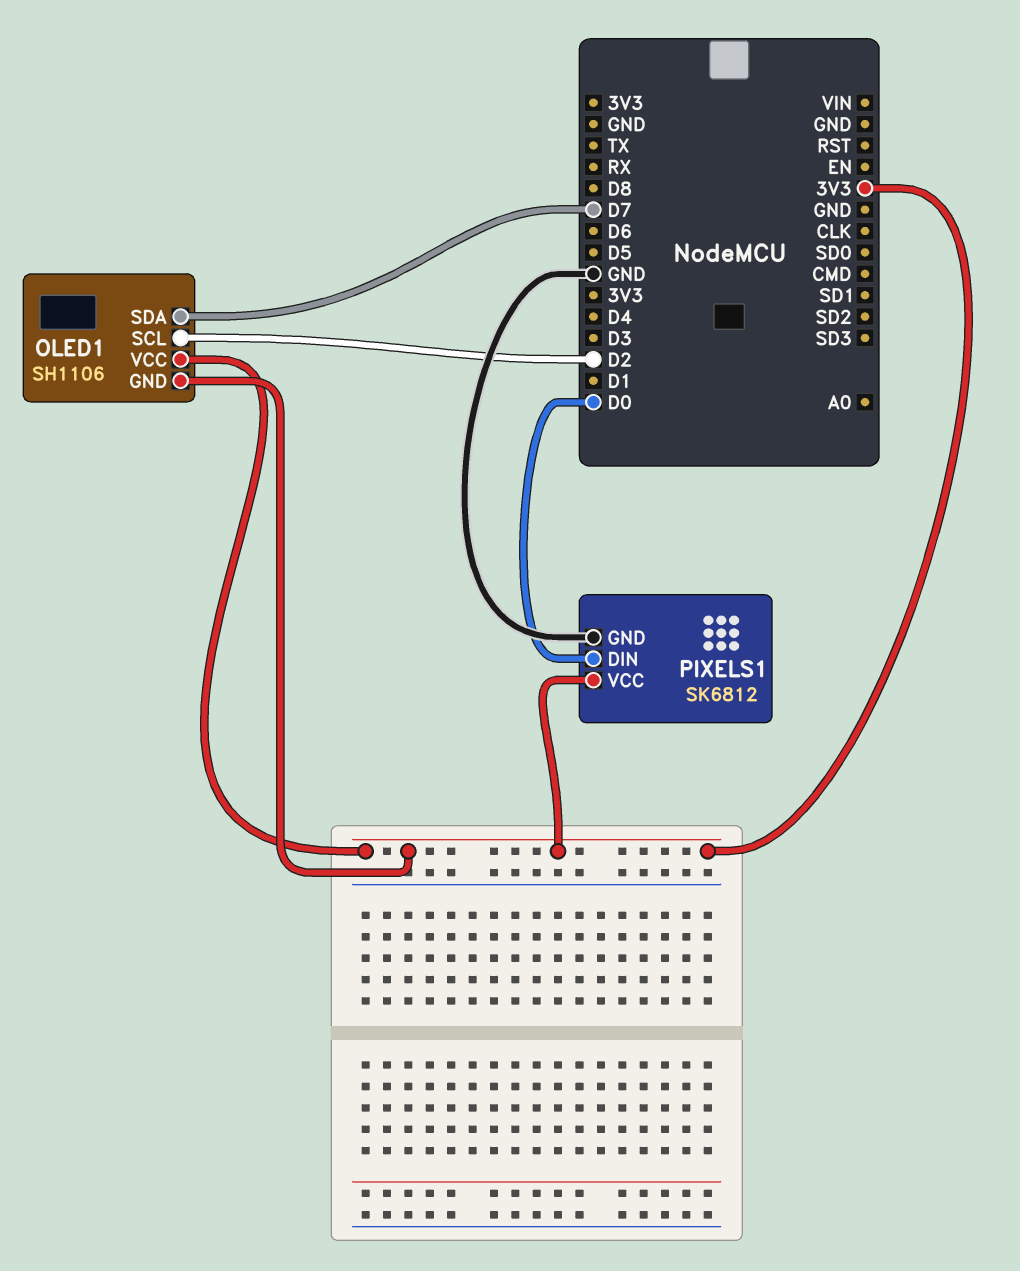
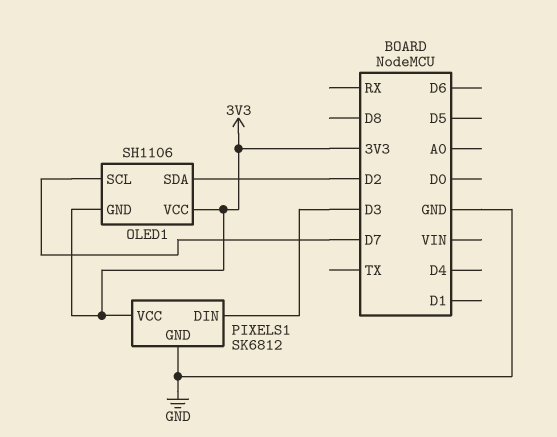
OLED1 pin SCL: D2 -> D7
OLED1 pin SDA: D7 -> D2
PIXELS1 pin DIN: D0 -> D3

